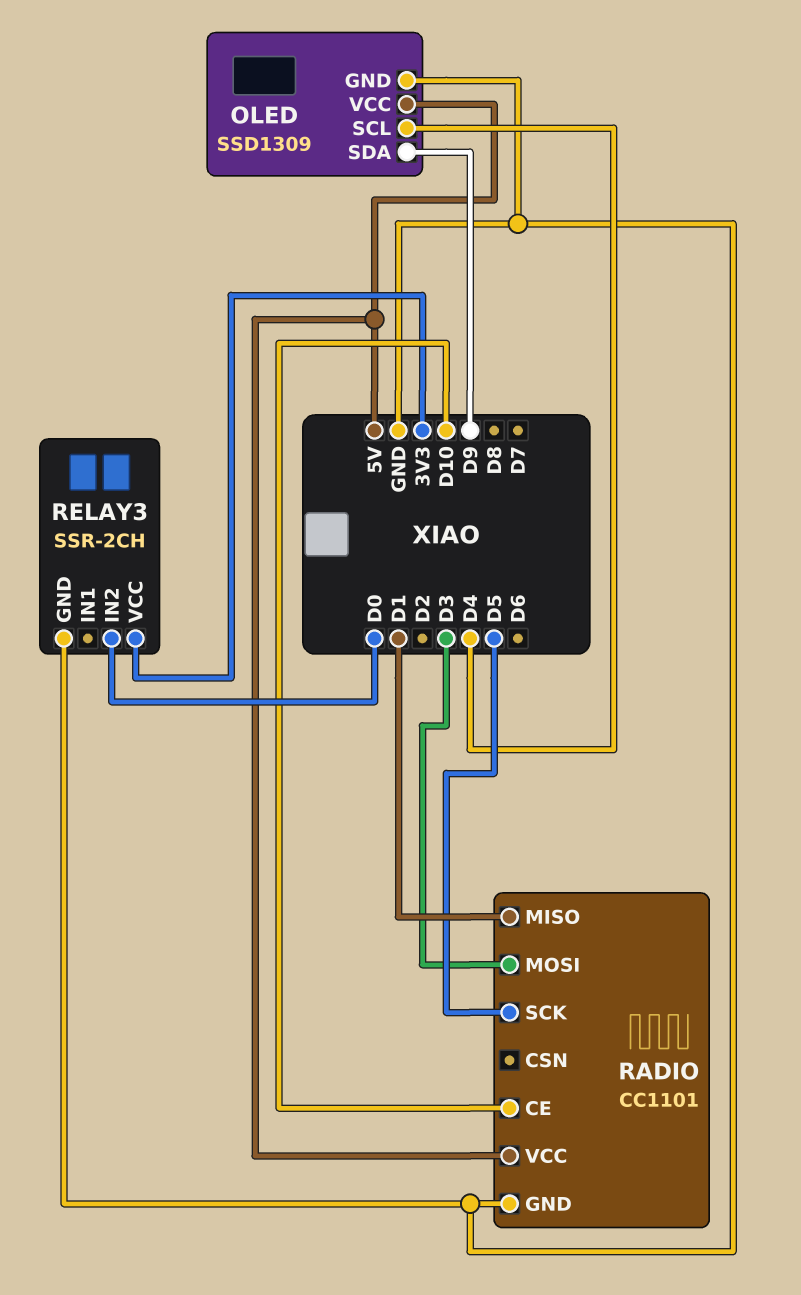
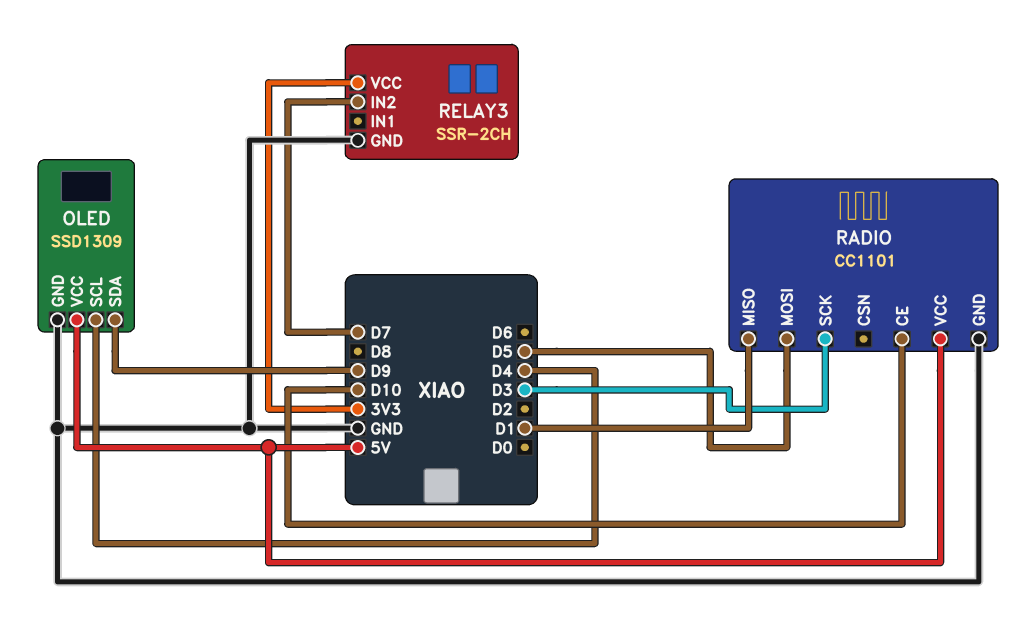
RADIO pin MOSI: D3 -> D5
RADIO pin SCK: D5 -> D3
RELAY3 pin IN2: D0 -> D7

